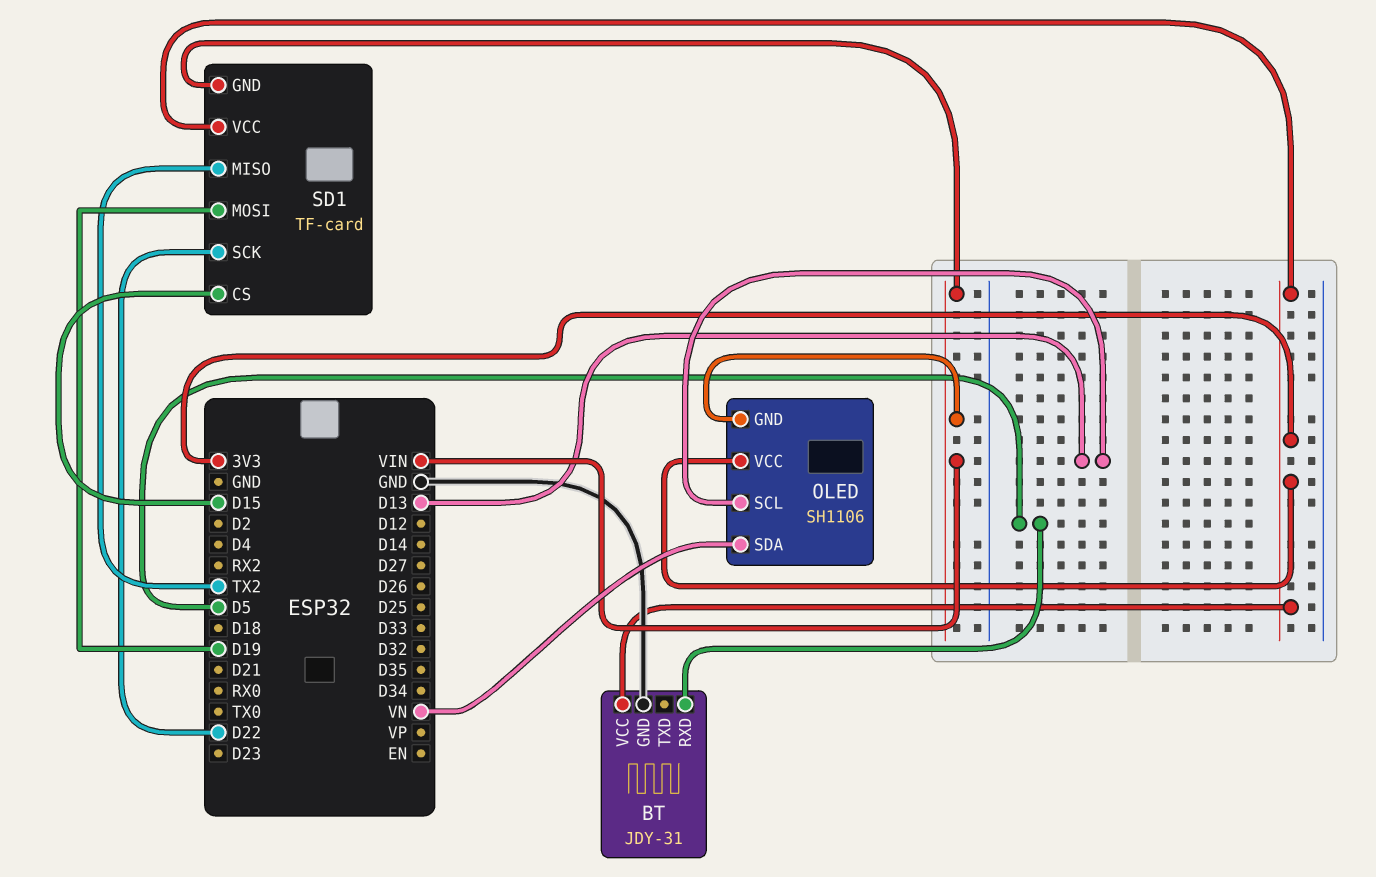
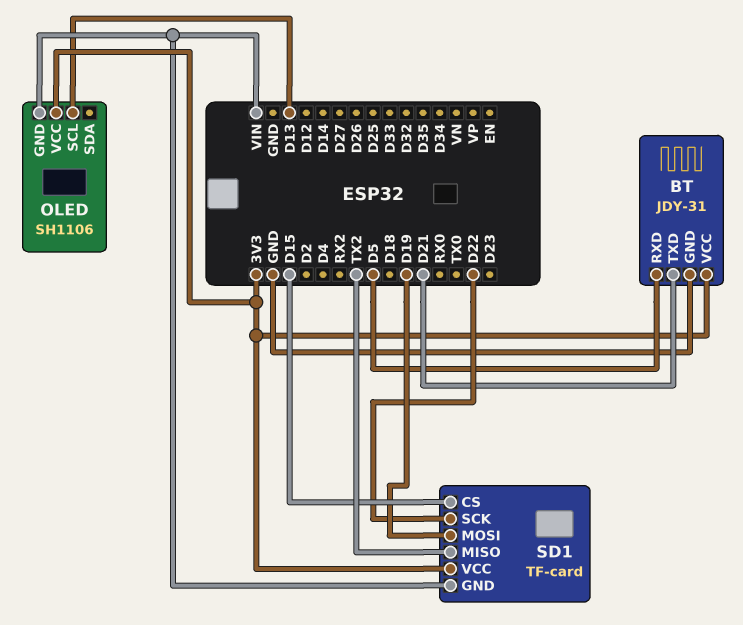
BT pin TXD: none -> D21
OLED pin SDA: VN -> none

